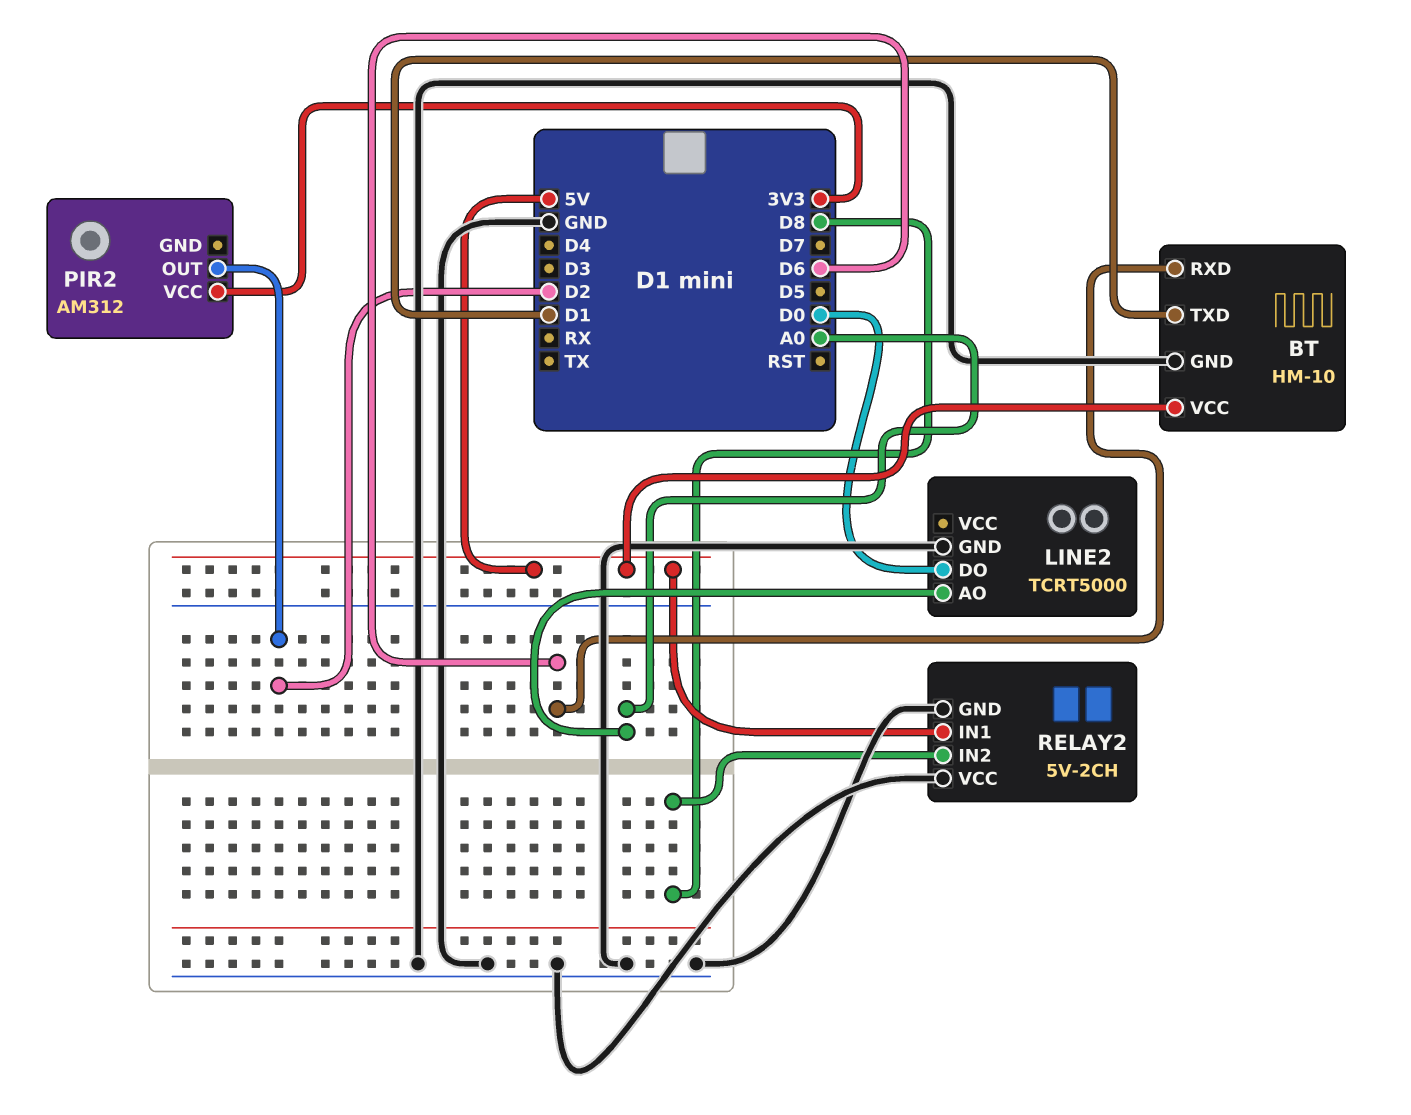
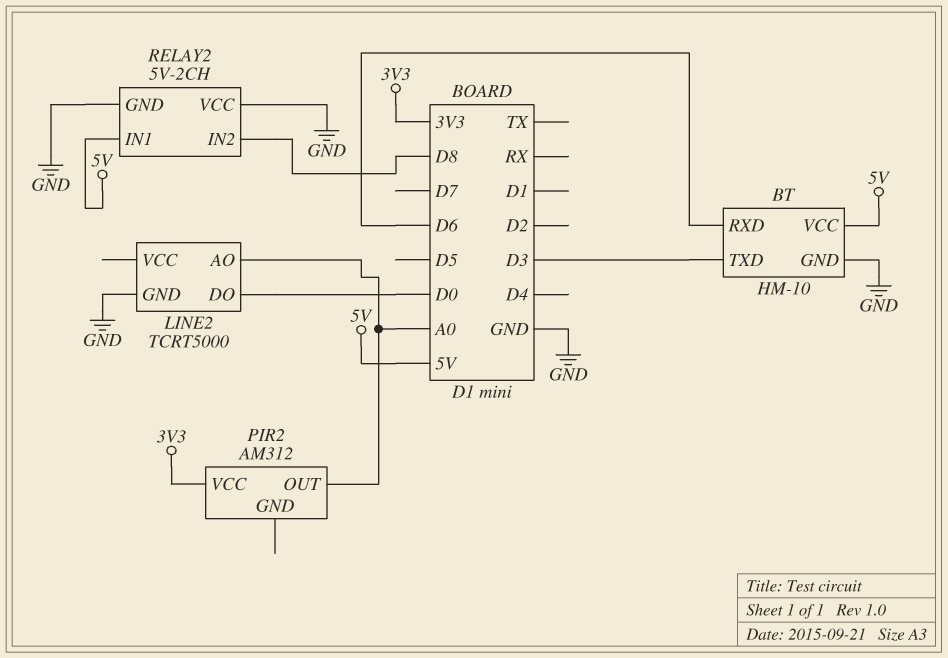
BT pin TXD: D1 -> D3
PIR2 pin OUT: D2 -> A0

